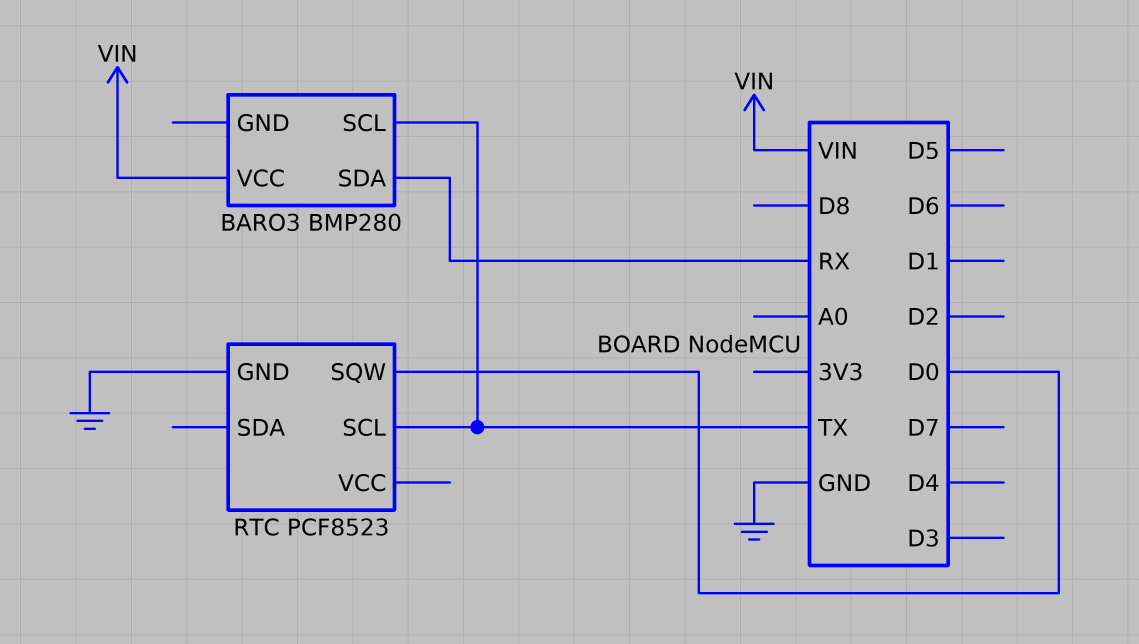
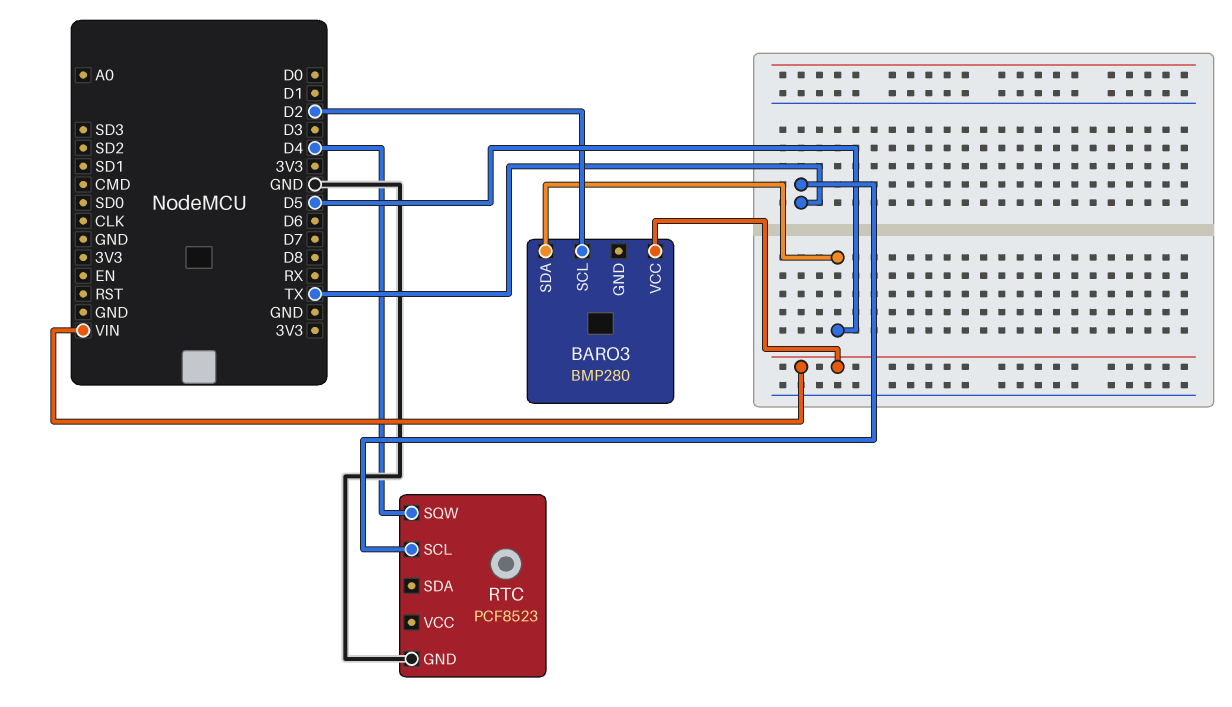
BARO3 pin SCL: TX -> D2
BARO3 pin SDA: RX -> D5
RTC pin SQW: D0 -> D4

